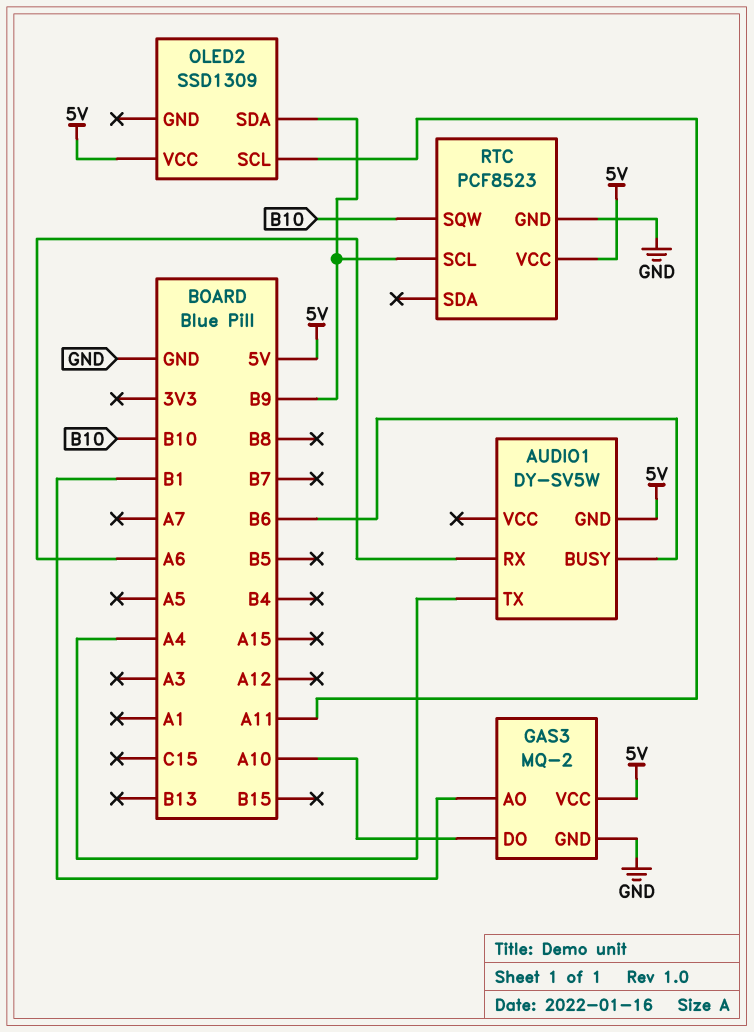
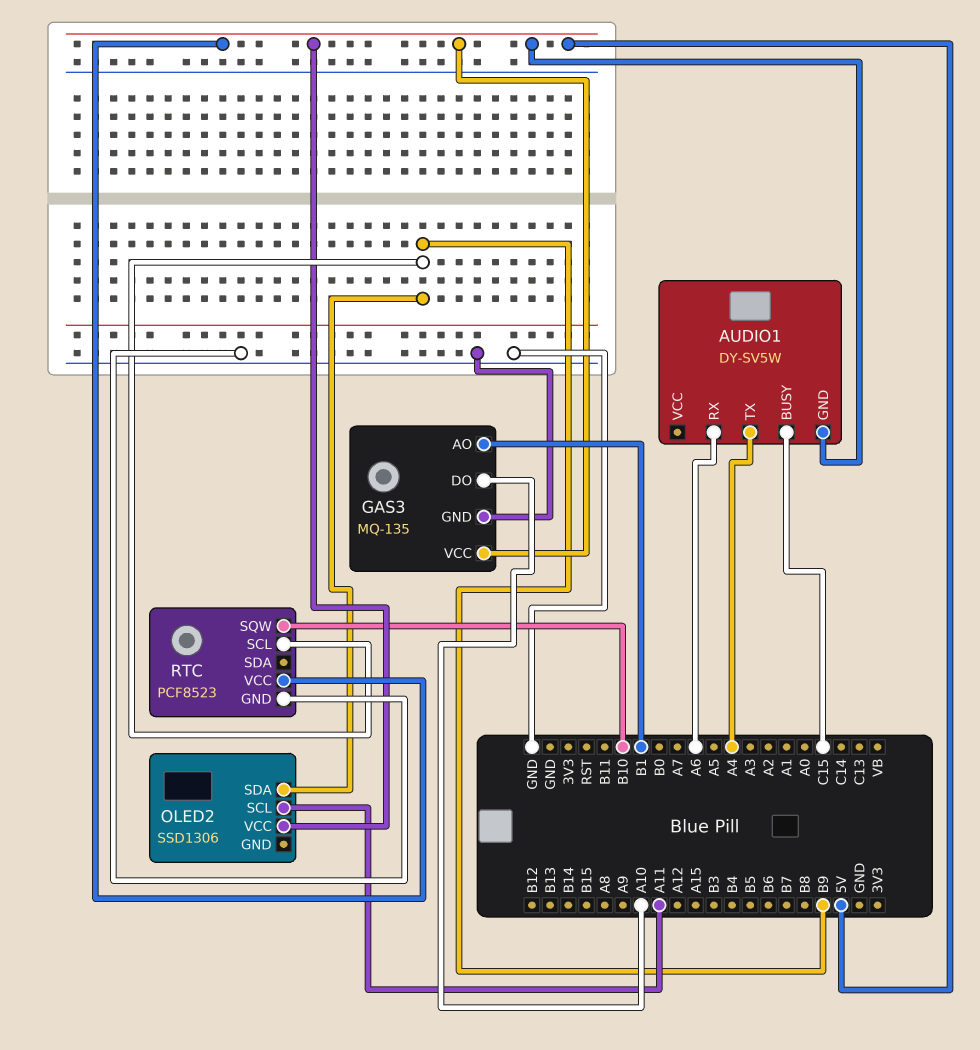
AUDIO1 pin BUSY: B6 -> C15
GAS3: MQ-2 -> MQ-135
OLED2: SSD1309 -> SSD1306

